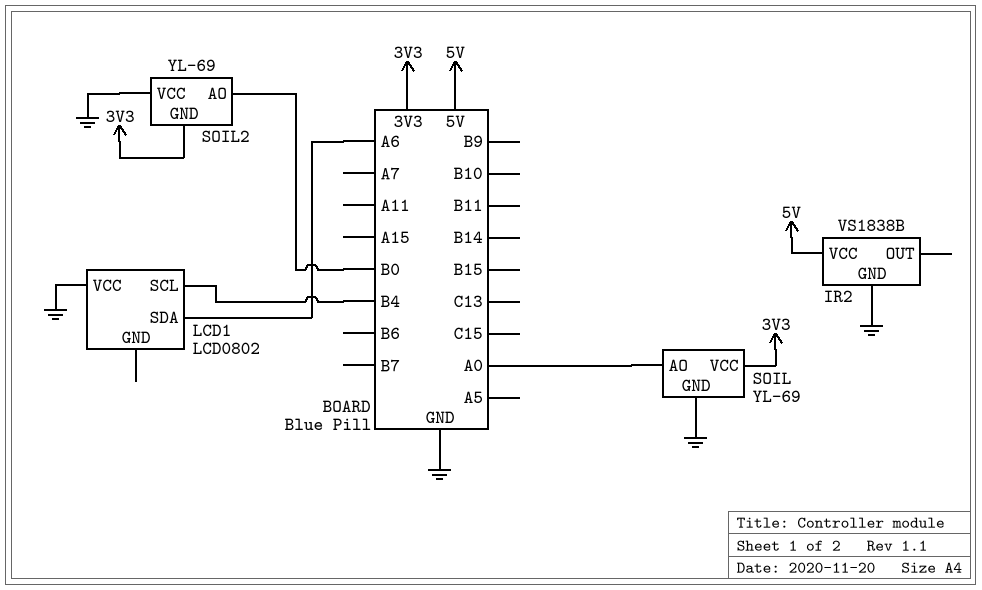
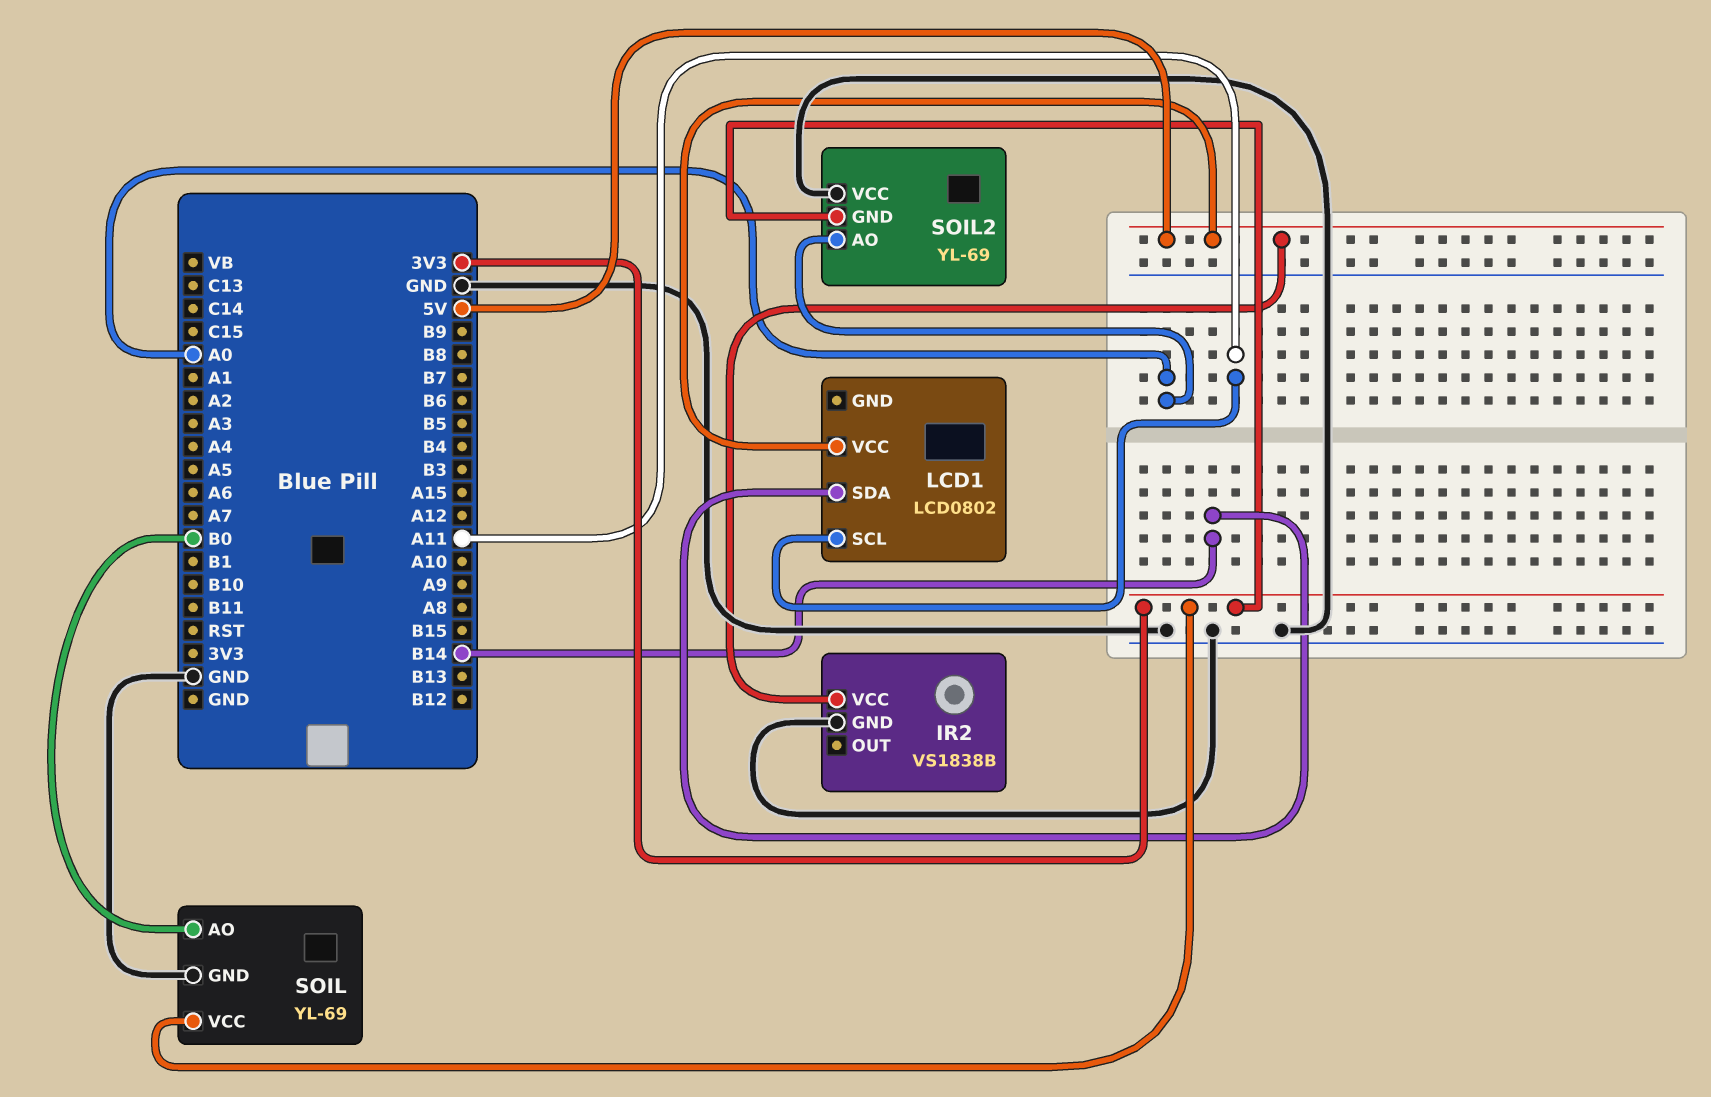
LCD1 pin SCL: B4 -> A11
LCD1 pin SDA: A6 -> B14
LCD1 pin VCC: GND -> 5V
SOIL pin AO: A0 -> B0
SOIL2 pin AO: B0 -> A0

